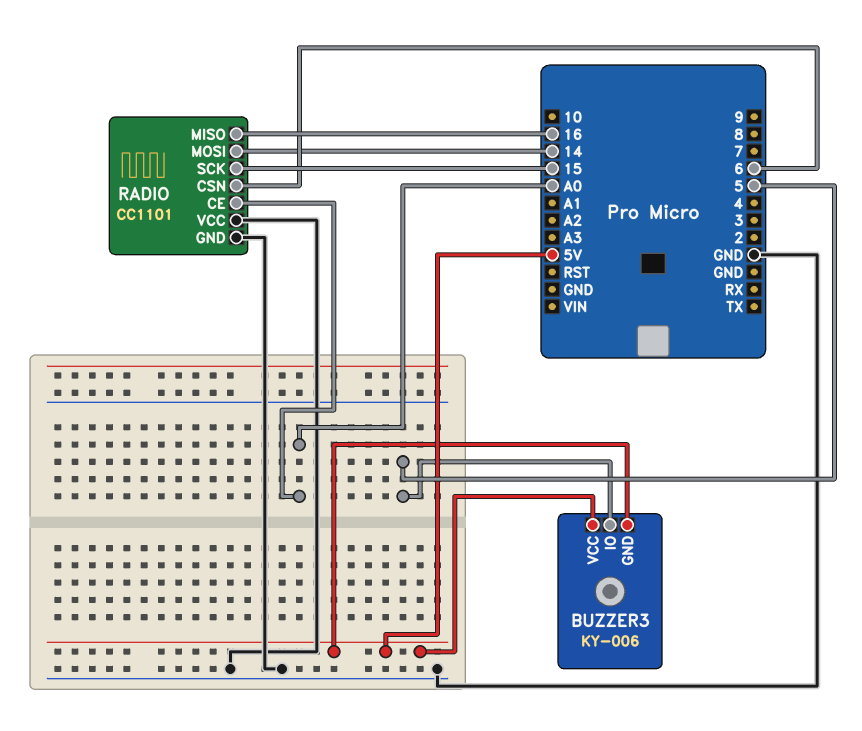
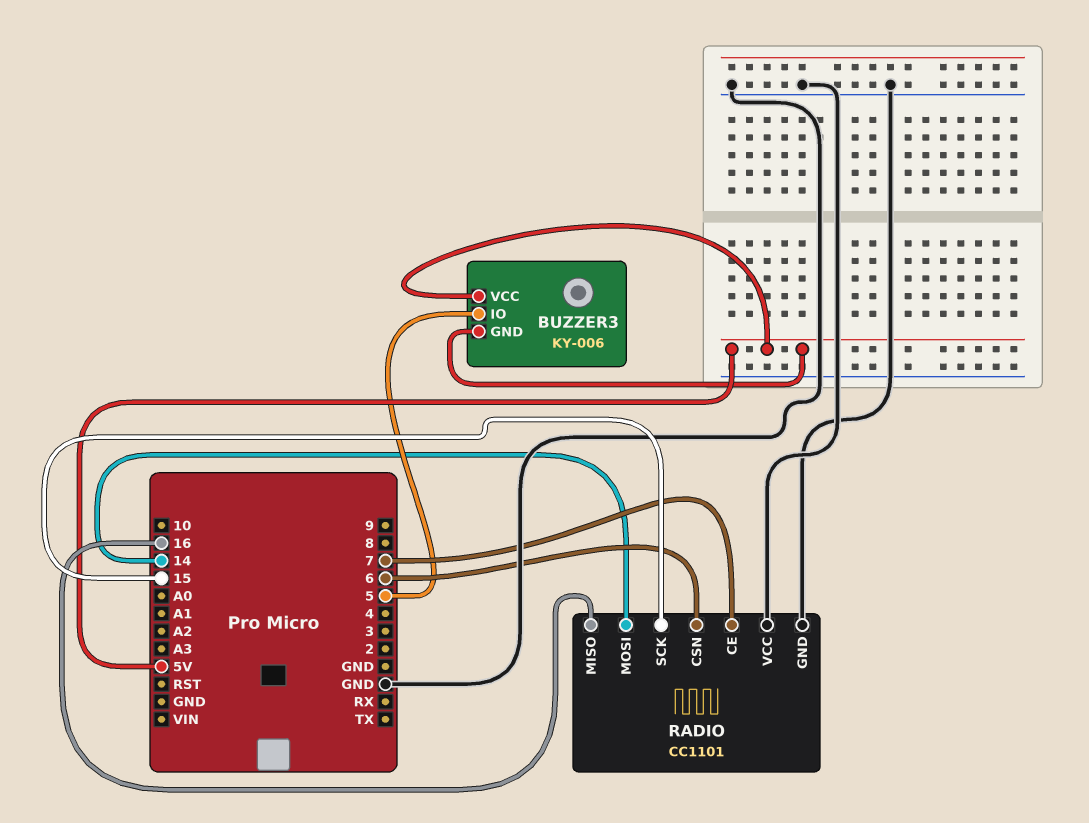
RADIO pin CE: A0 -> 7

